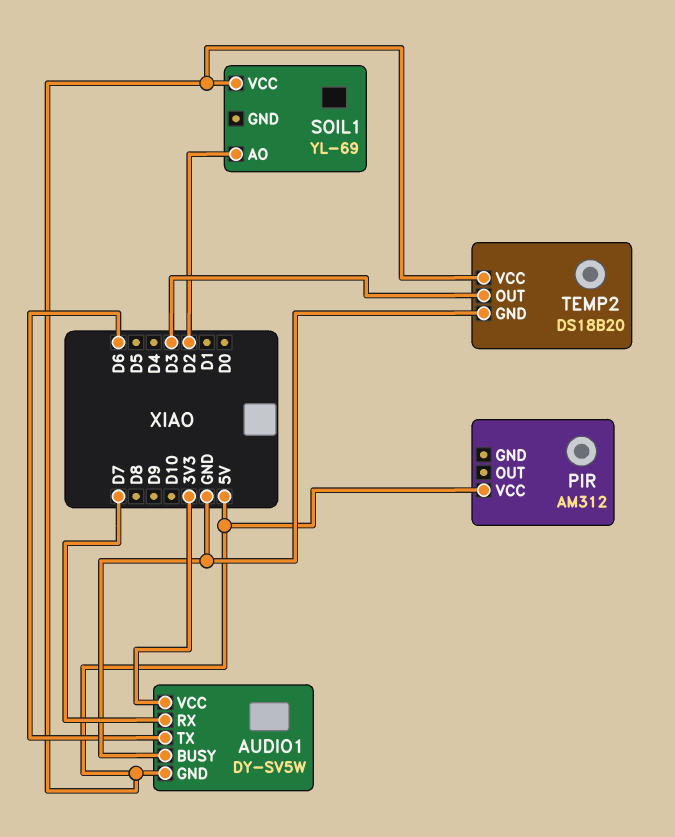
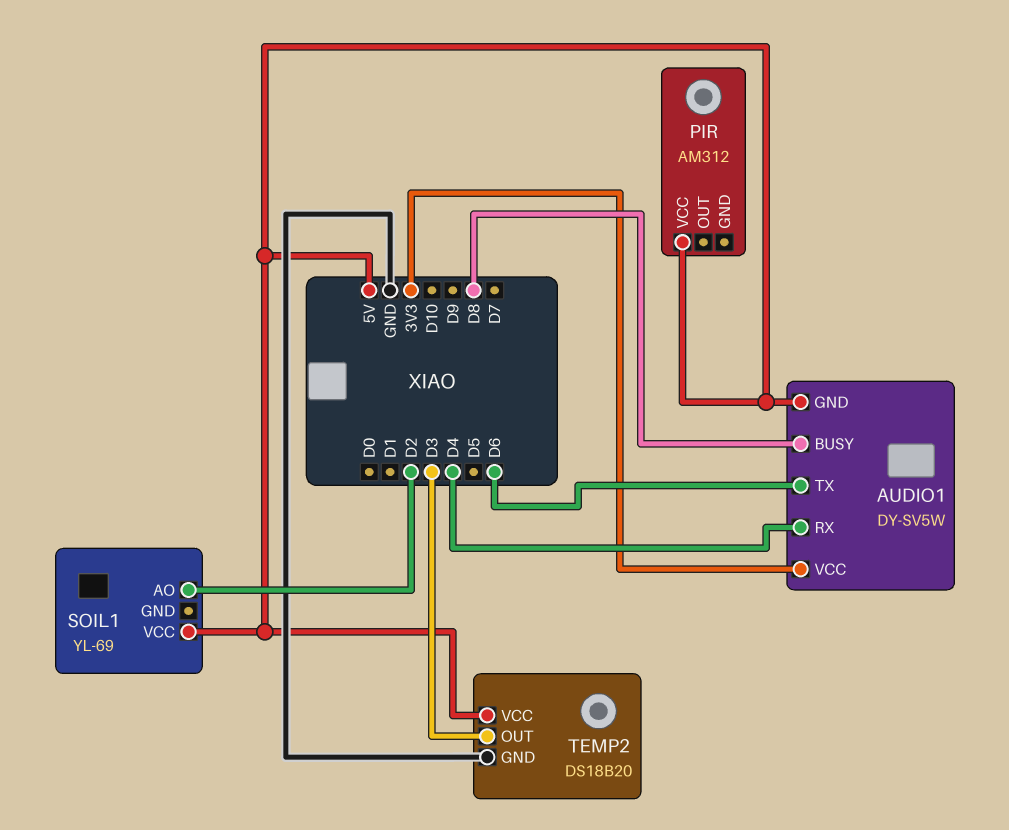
AUDIO1 pin BUSY: GND -> D8
AUDIO1 pin RX: D7 -> D4

